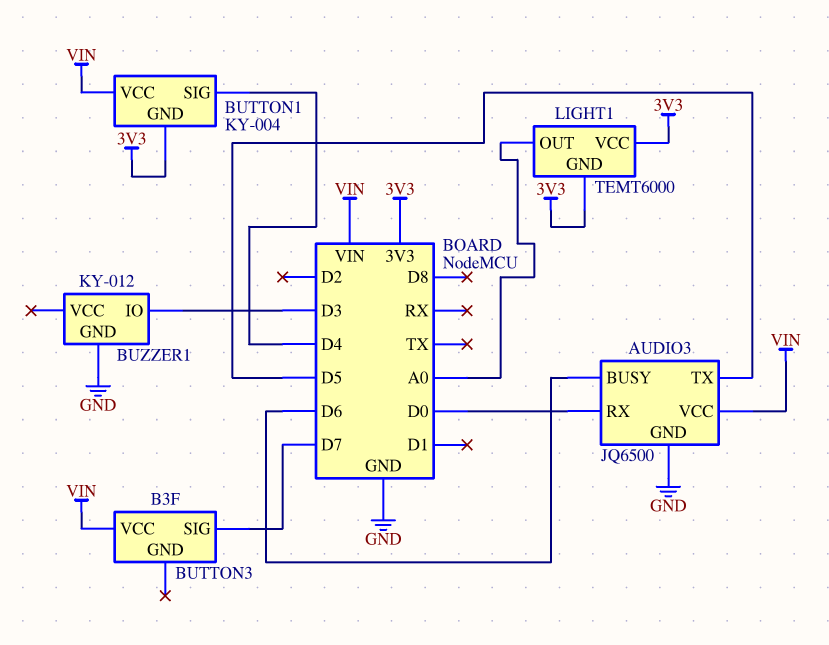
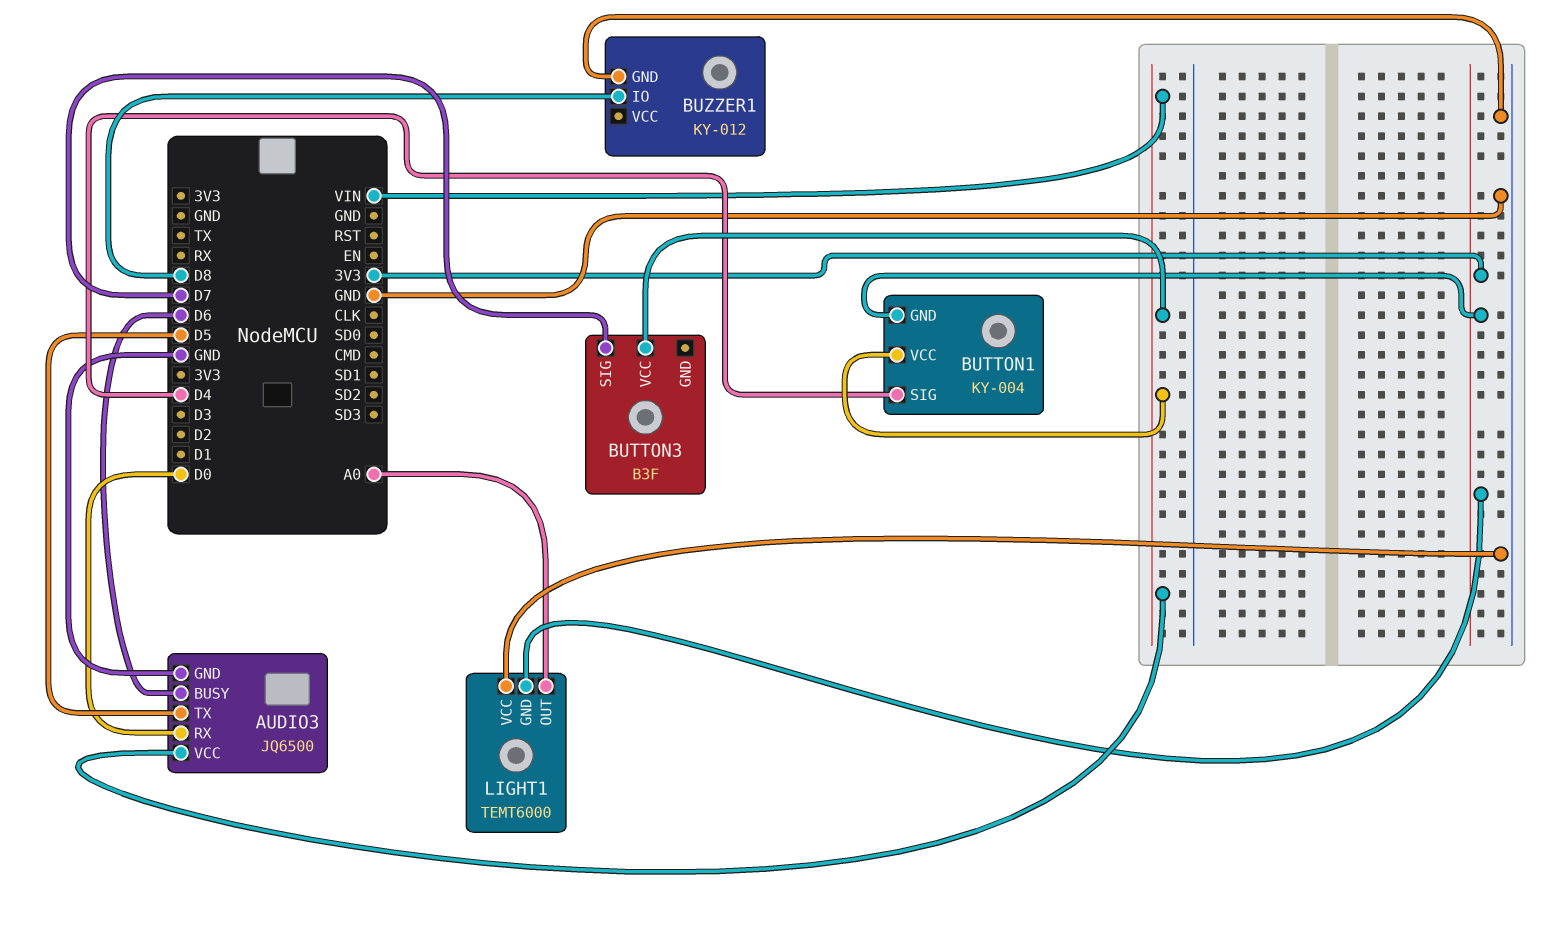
BUZZER1 pin IO: D3 -> D8
LIGHT1 pin VCC: 3V3 -> GND

